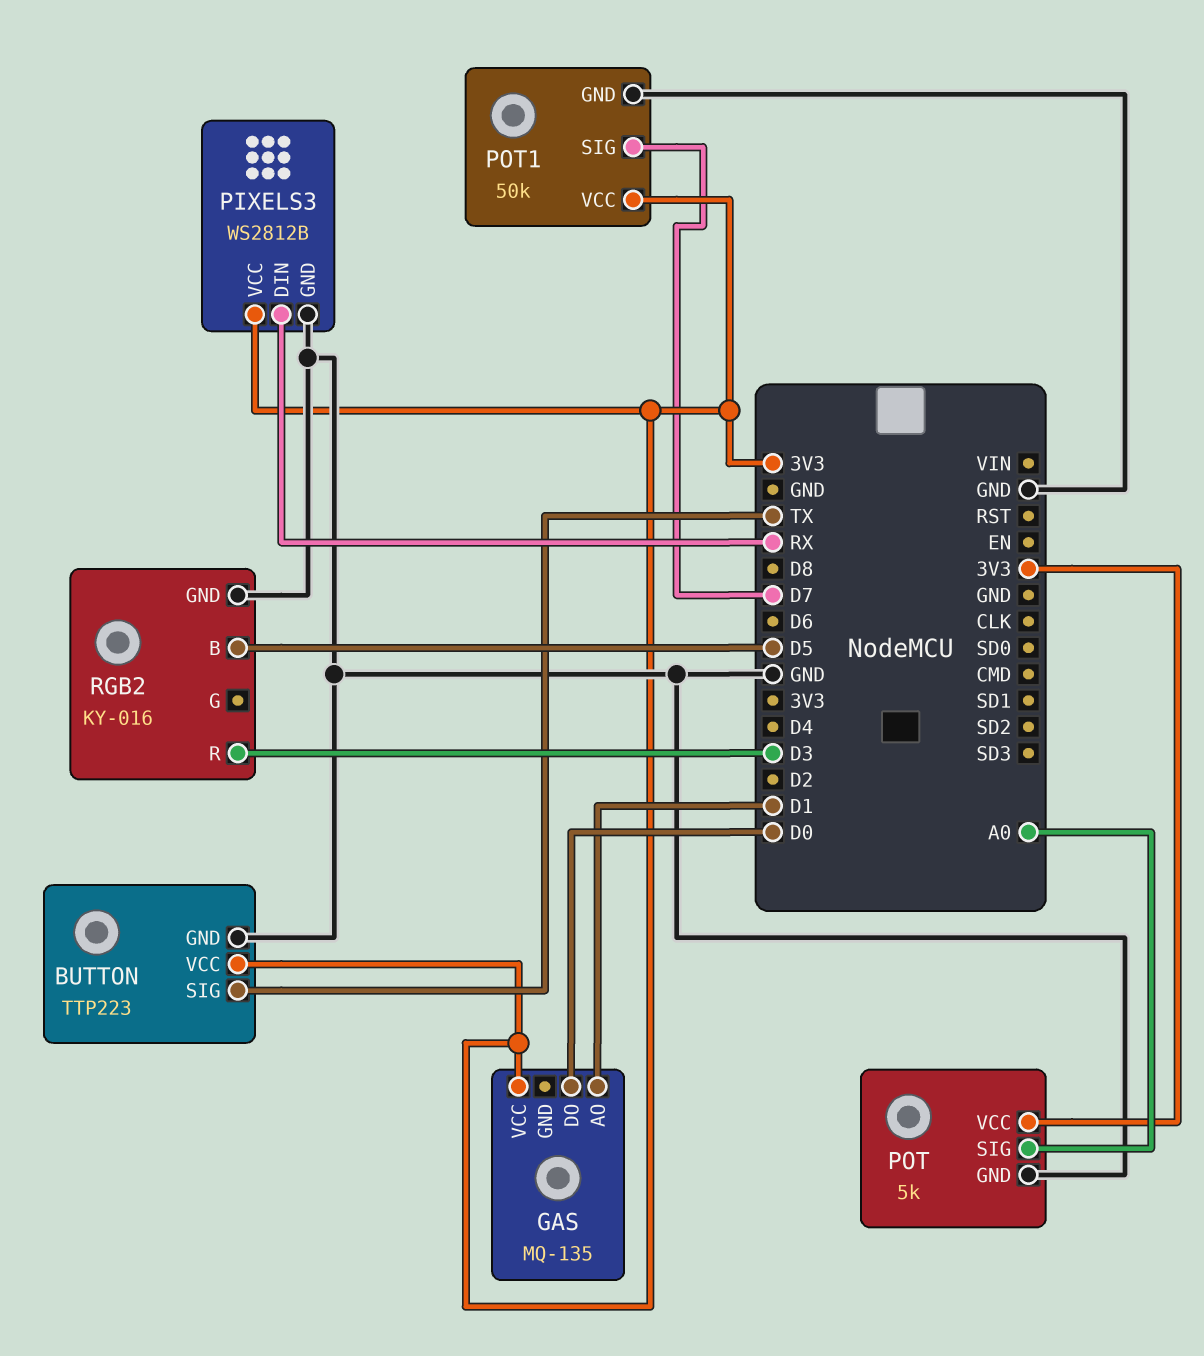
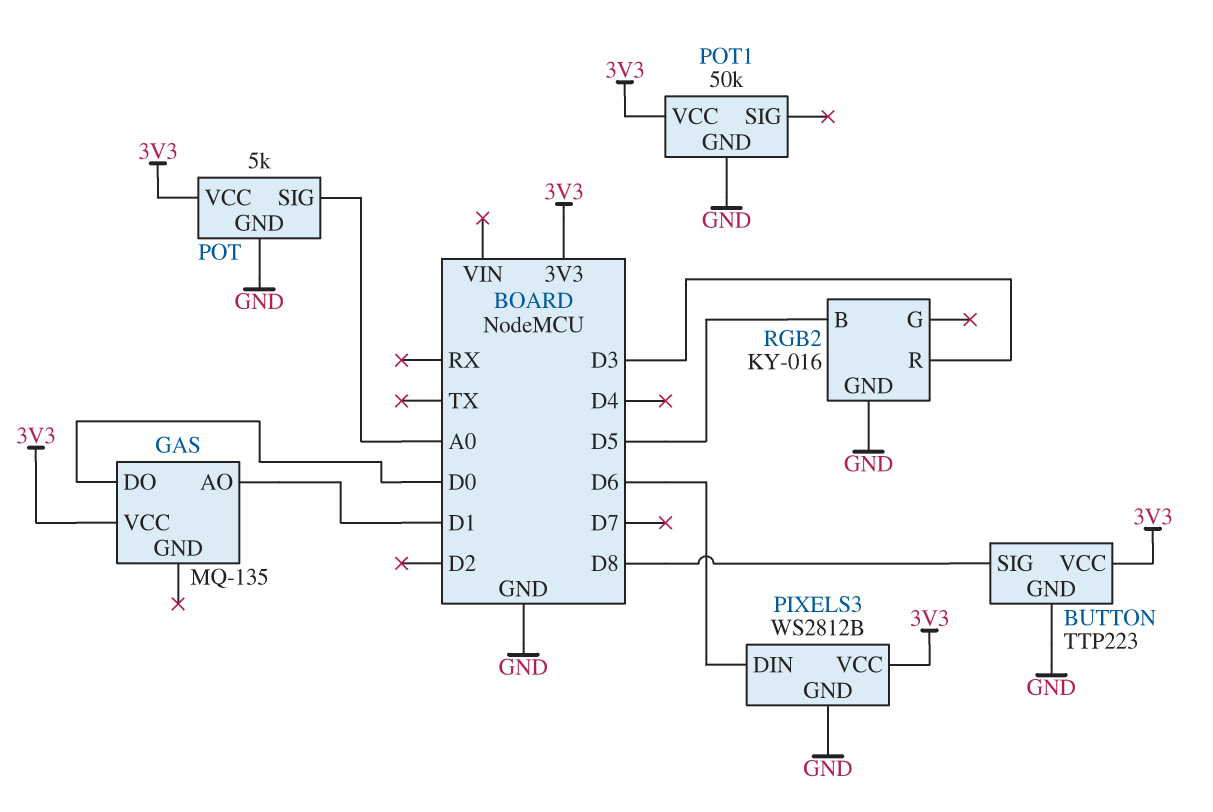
BUTTON pin SIG: TX -> D8
PIXELS3 pin DIN: RX -> D6
POT1 pin SIG: D7 -> none

